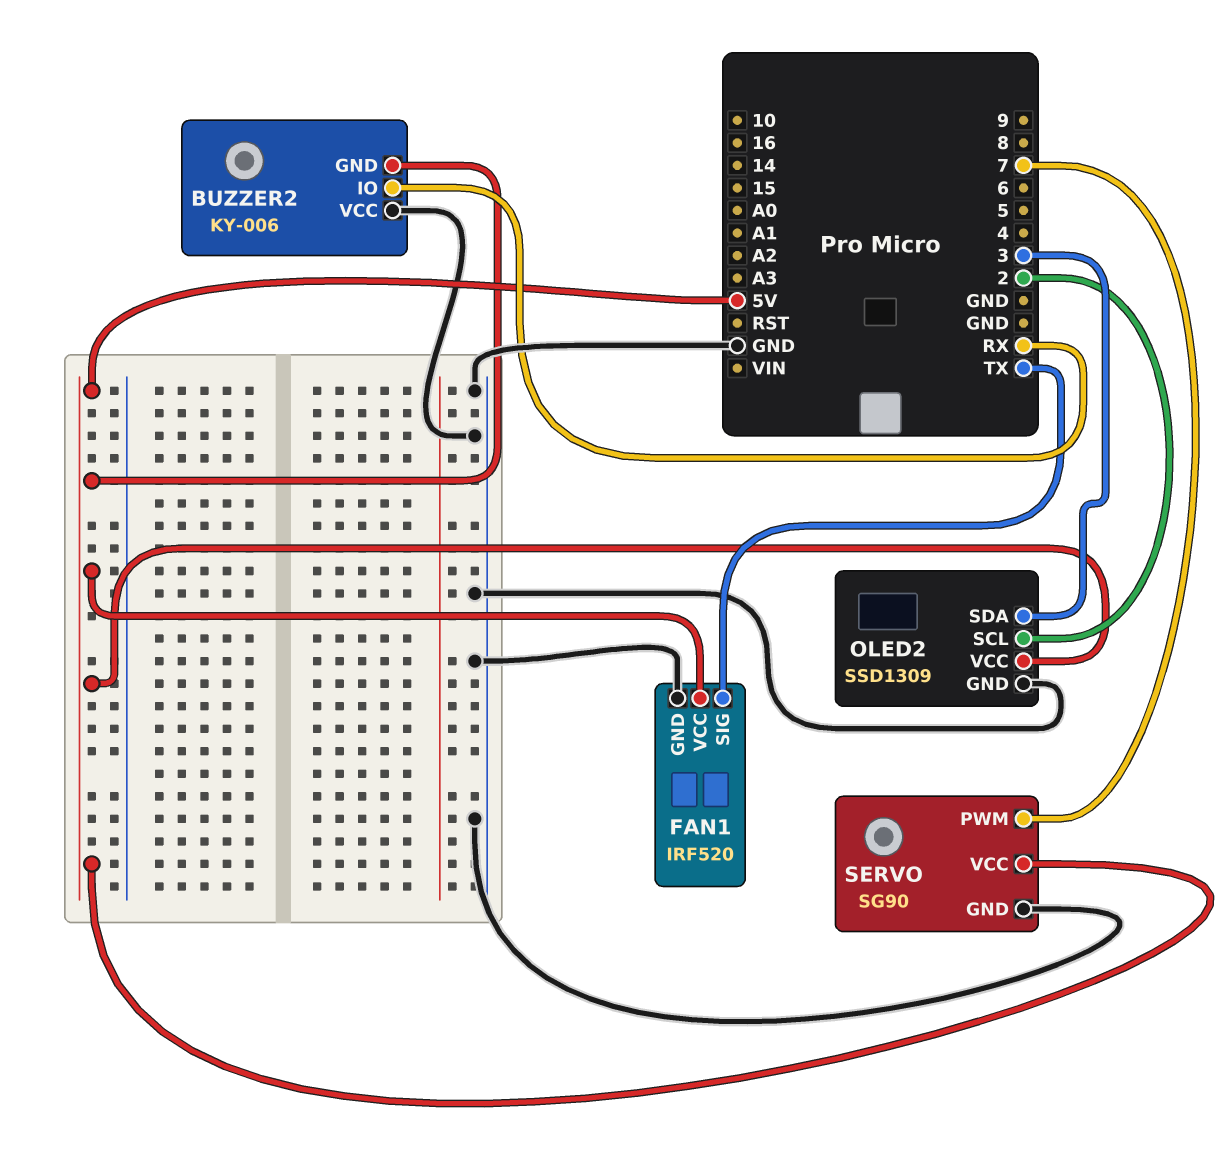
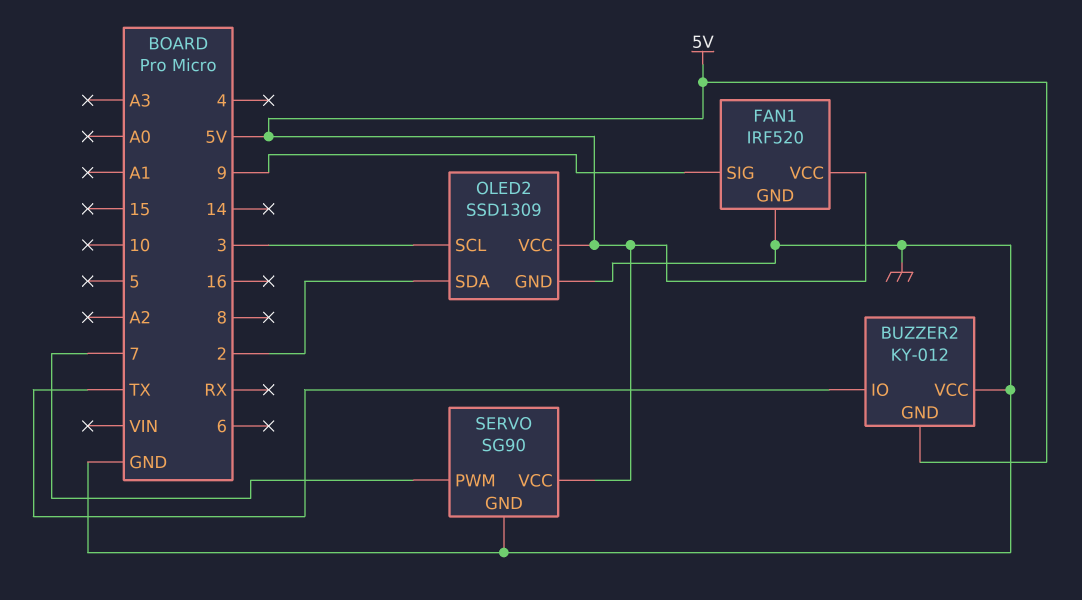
BUZZER2: KY-006 -> KY-012
BUZZER2 pin IO: RX -> TX
FAN1 pin SIG: TX -> 9
OLED2 pin SCL: 2 -> 3
OLED2 pin SDA: 3 -> 2

